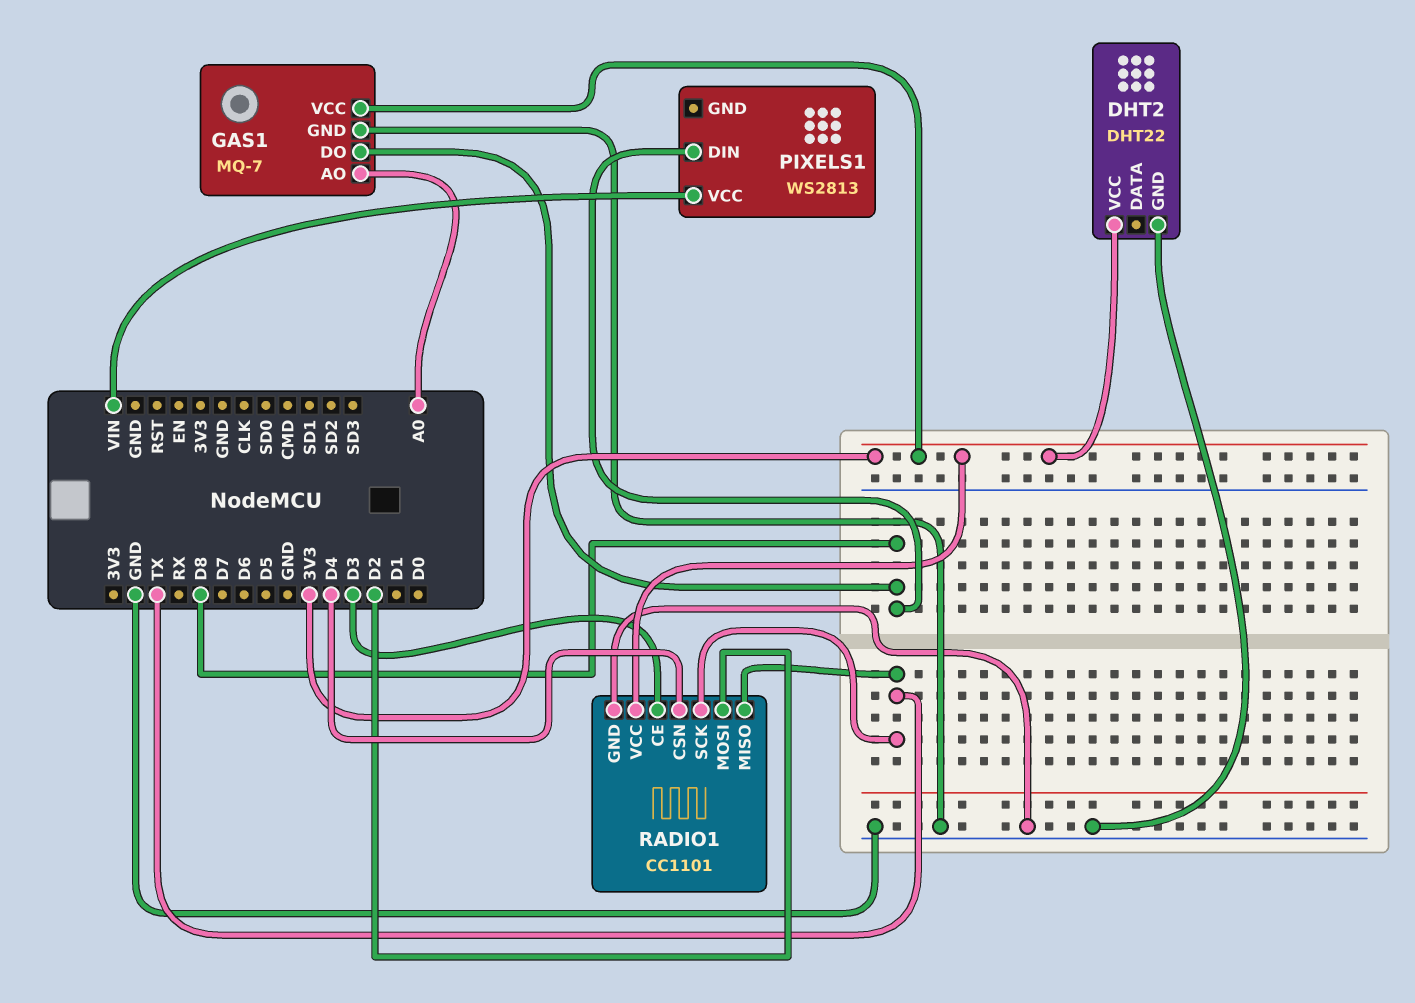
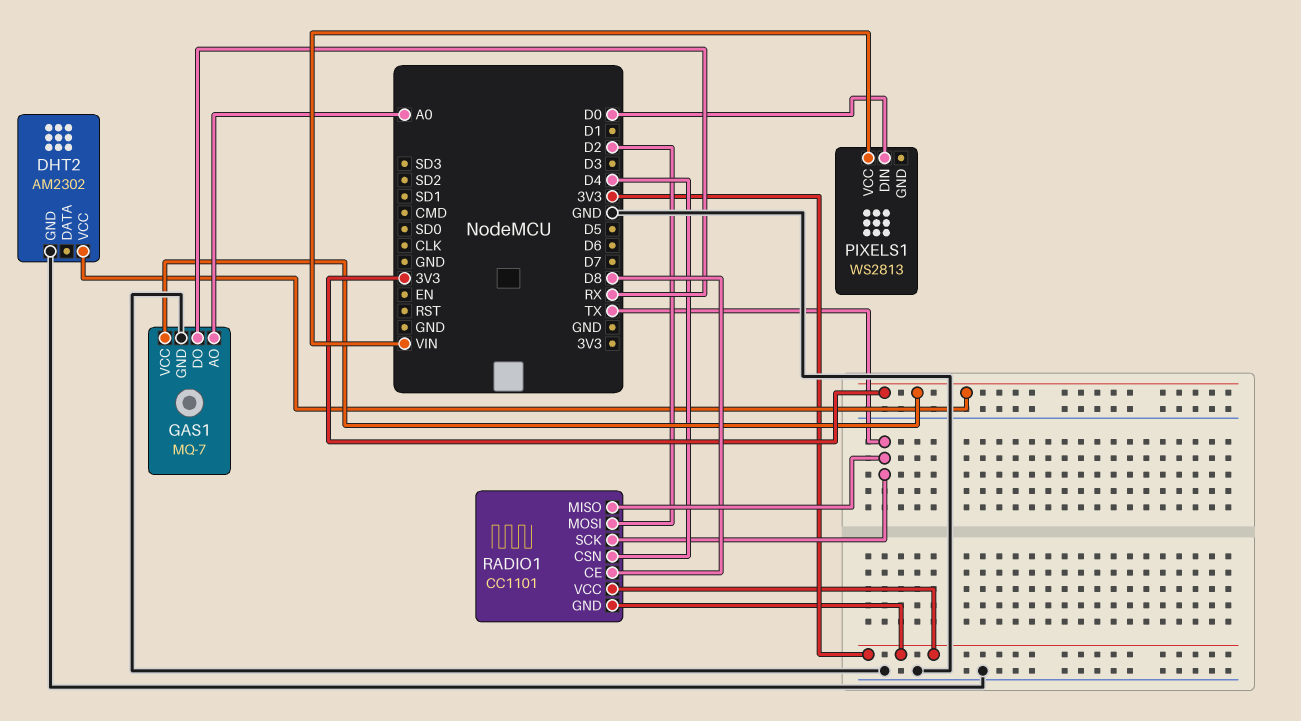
DHT2: DHT22 -> AM2302
GAS1 pin DO: D8 -> RX
PIXELS1 pin DIN: D8 -> D0
RADIO1 pin CE: D3 -> D8
RADIO1 pin GND: GND -> 3V3

